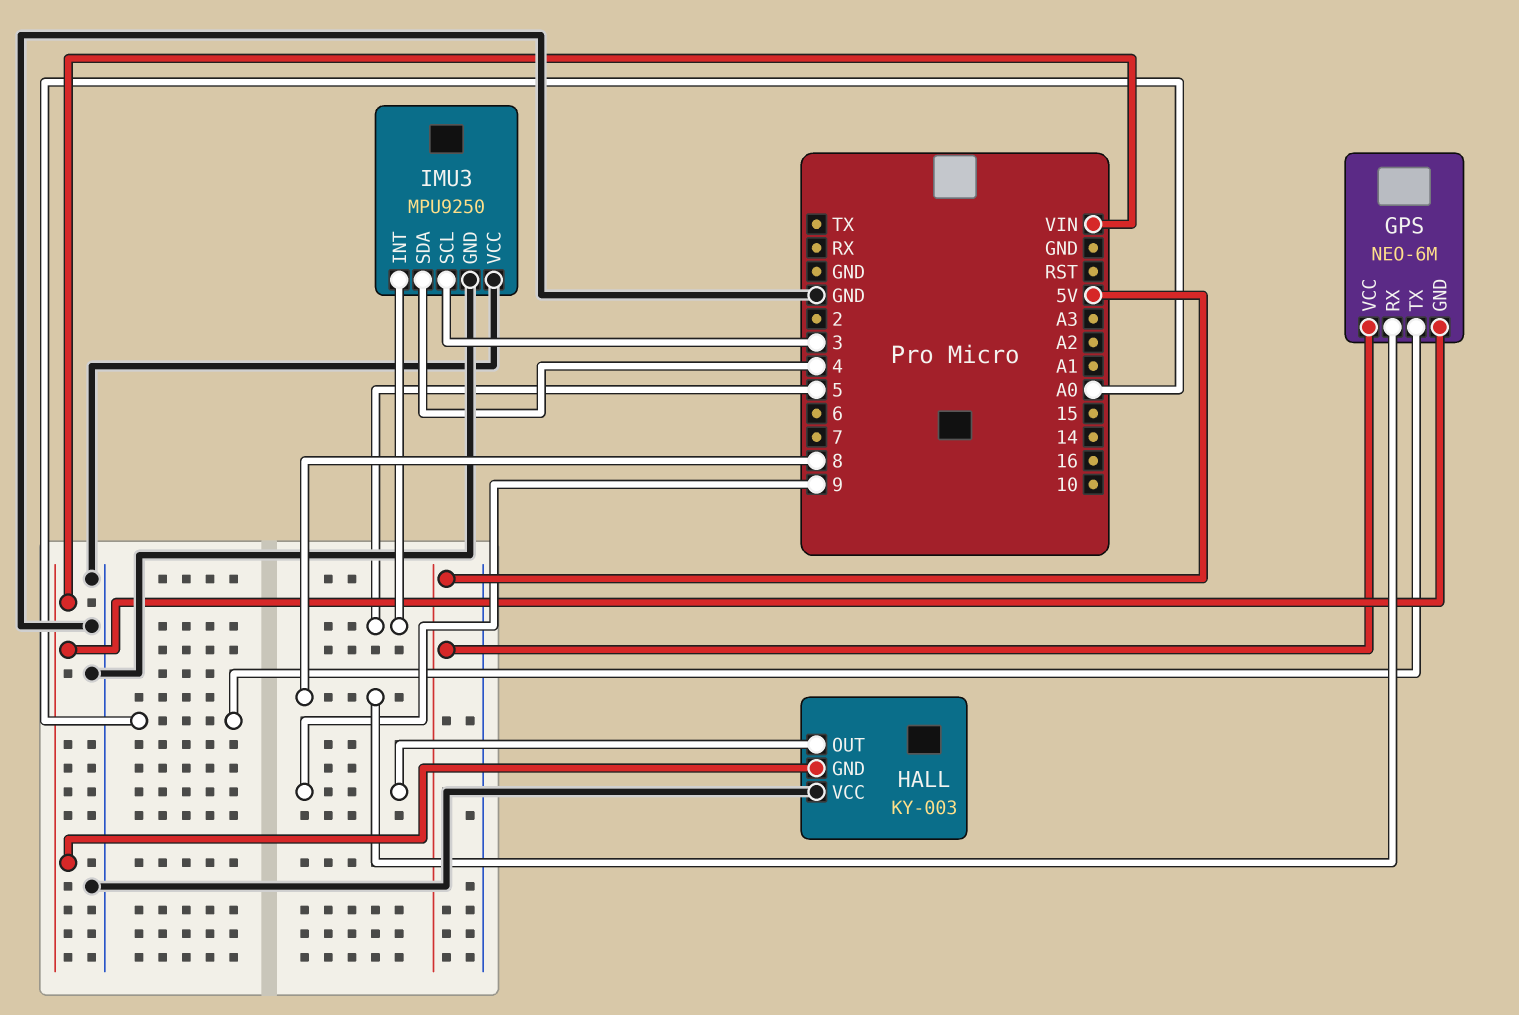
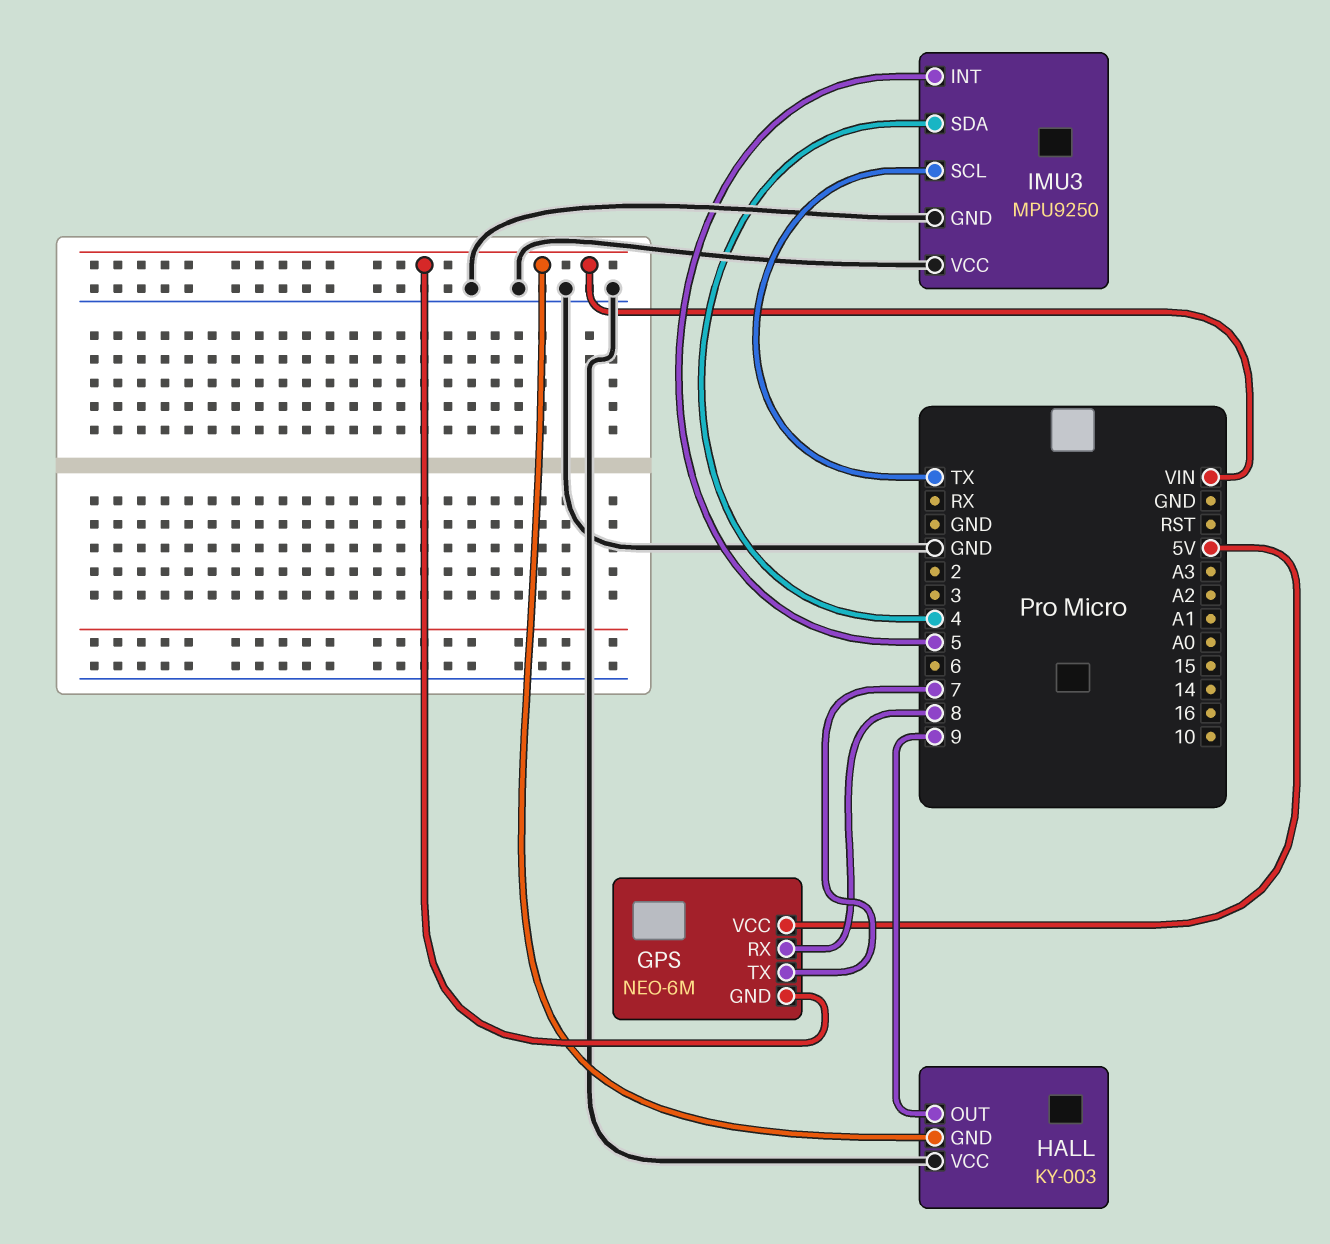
GPS pin TX: A0 -> 7
IMU3 pin SCL: 3 -> TX

